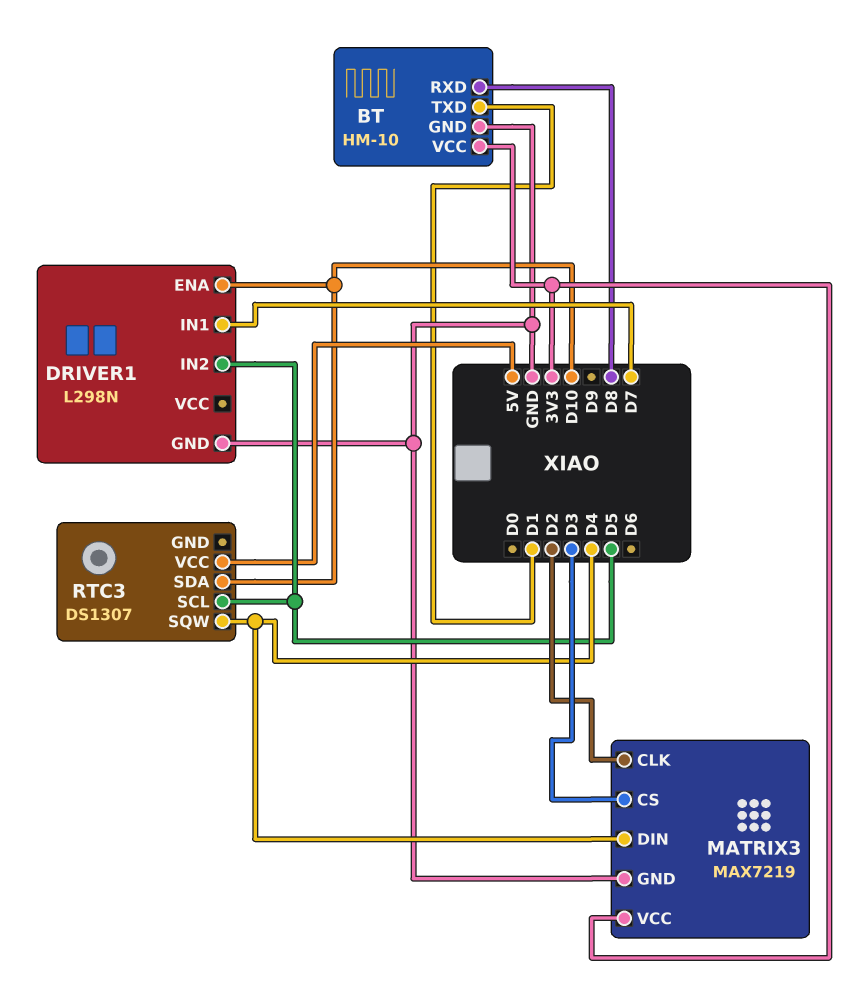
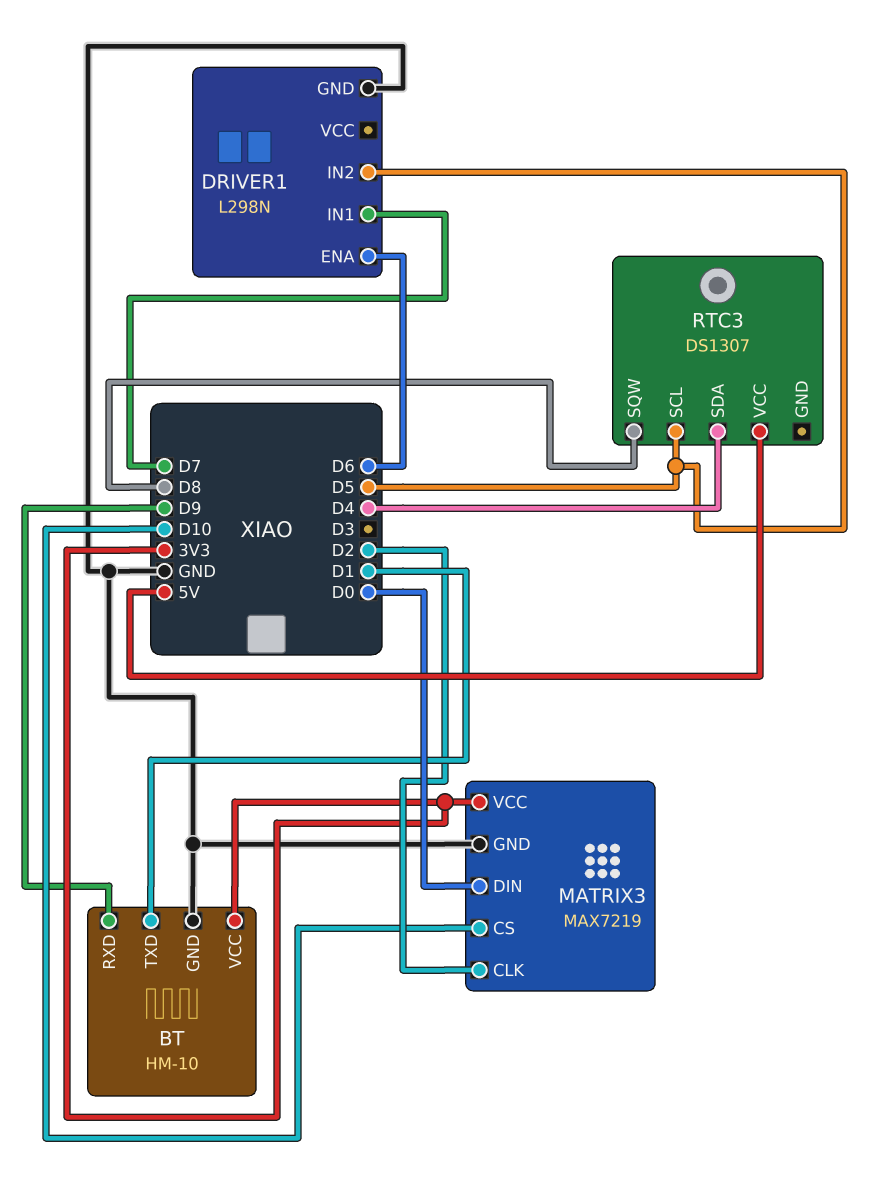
BT pin RXD: D8 -> D9
DRIVER1 pin ENA: D10 -> D6
MATRIX3 pin CS: D3 -> D10
MATRIX3 pin DIN: D4 -> D0
RTC3 pin SDA: D10 -> D4
RTC3 pin SQW: D4 -> D8

